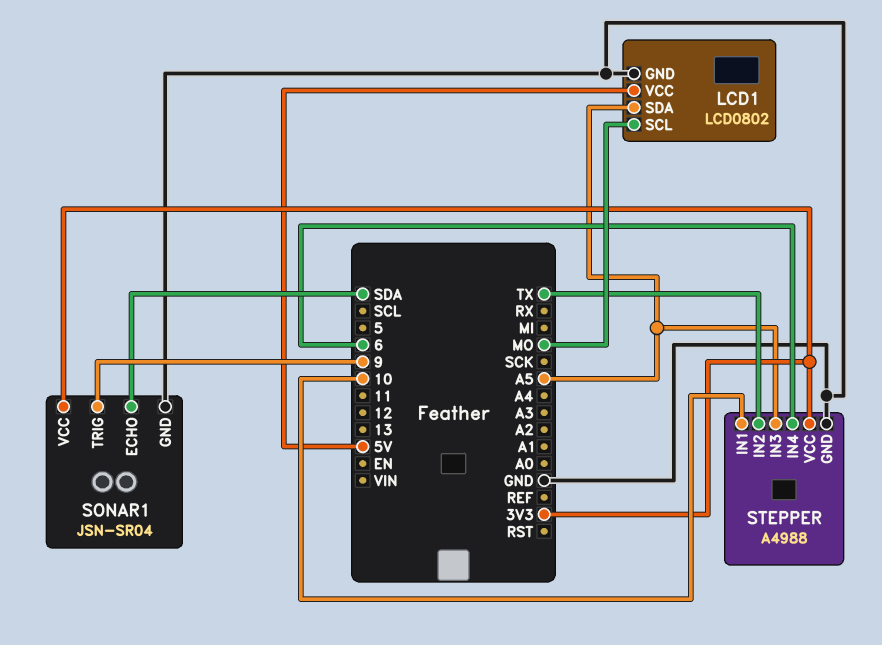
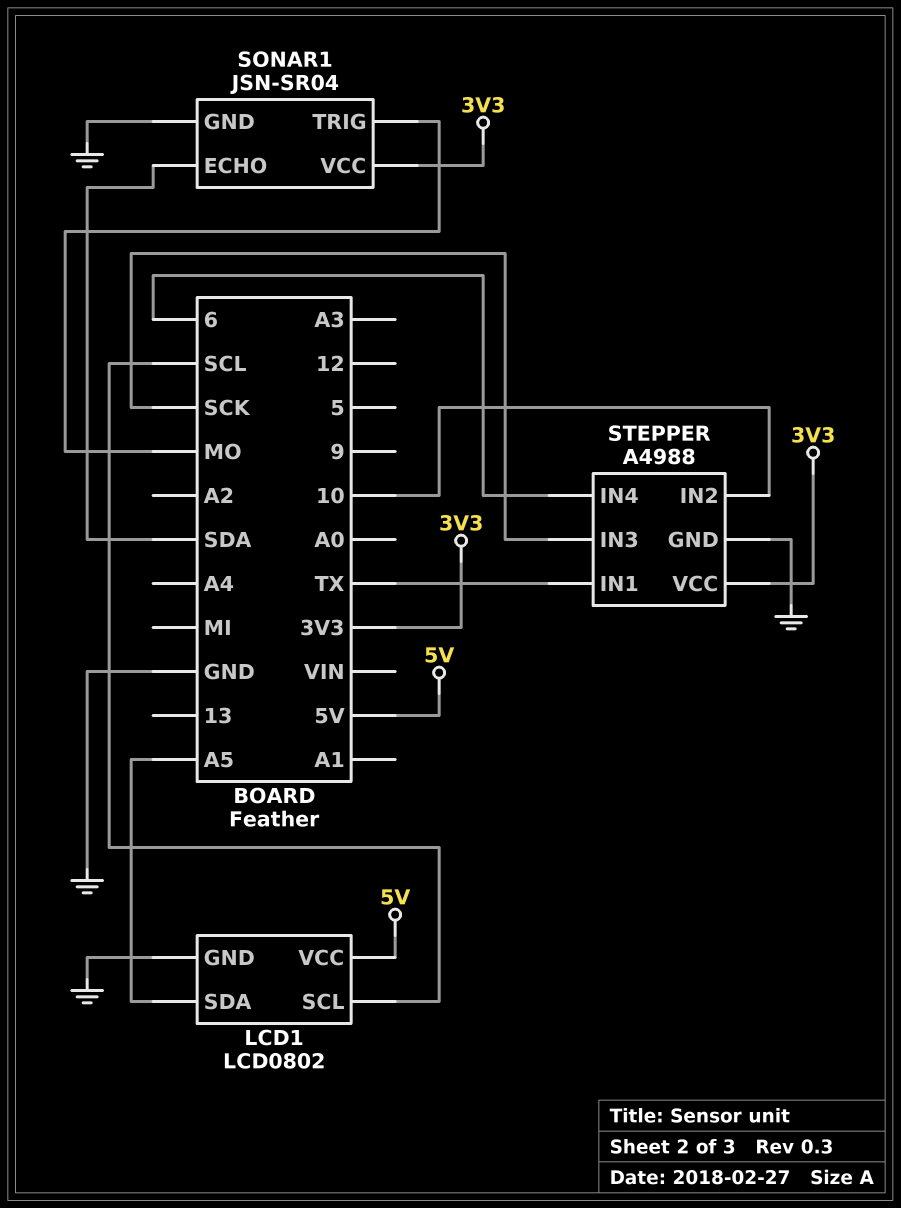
LCD1 pin SCL: MO -> SCL
SONAR1 pin TRIG: 9 -> MO
STEPPER pin IN1: 10 -> TX
STEPPER pin IN2: TX -> 10
STEPPER pin IN3: A5 -> SCK

